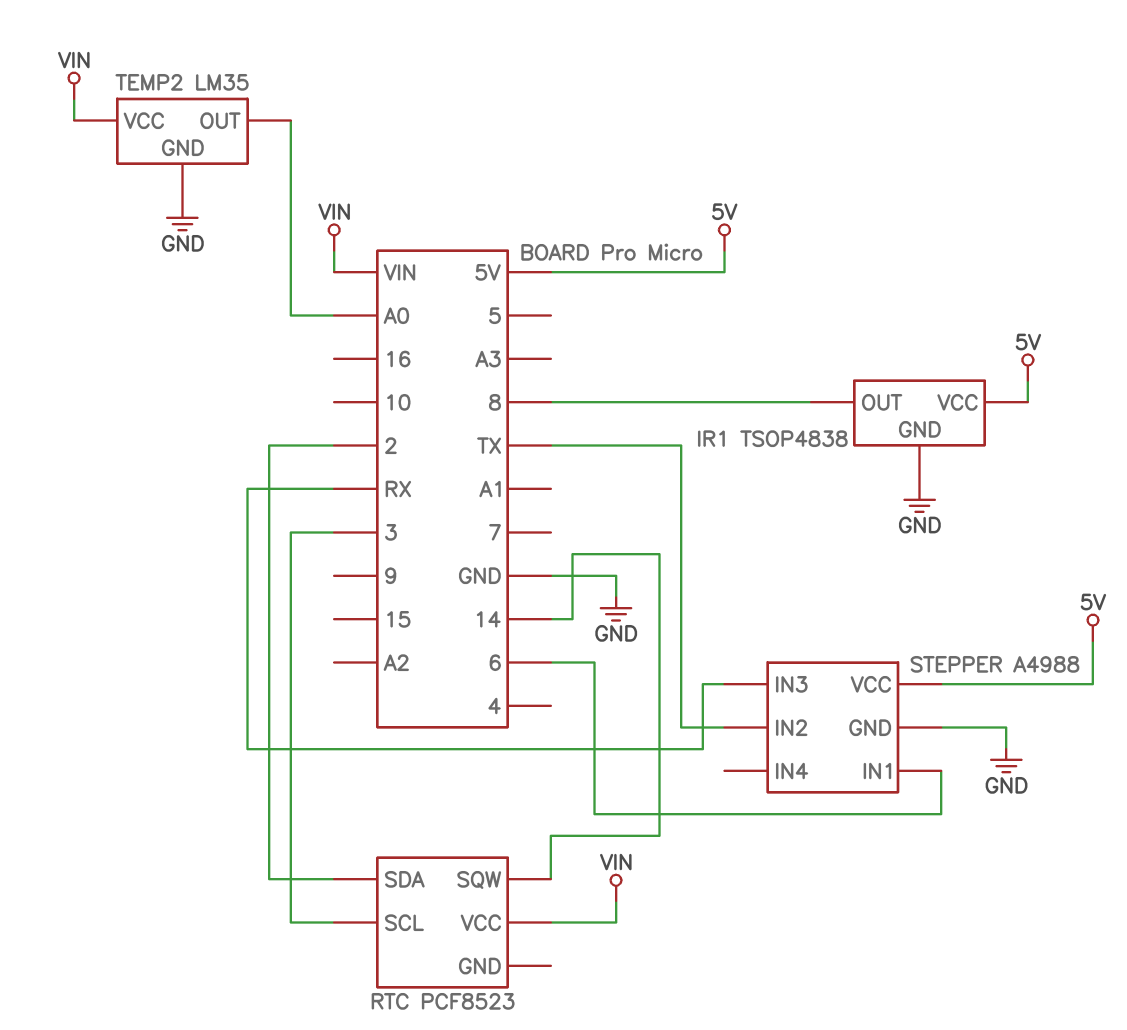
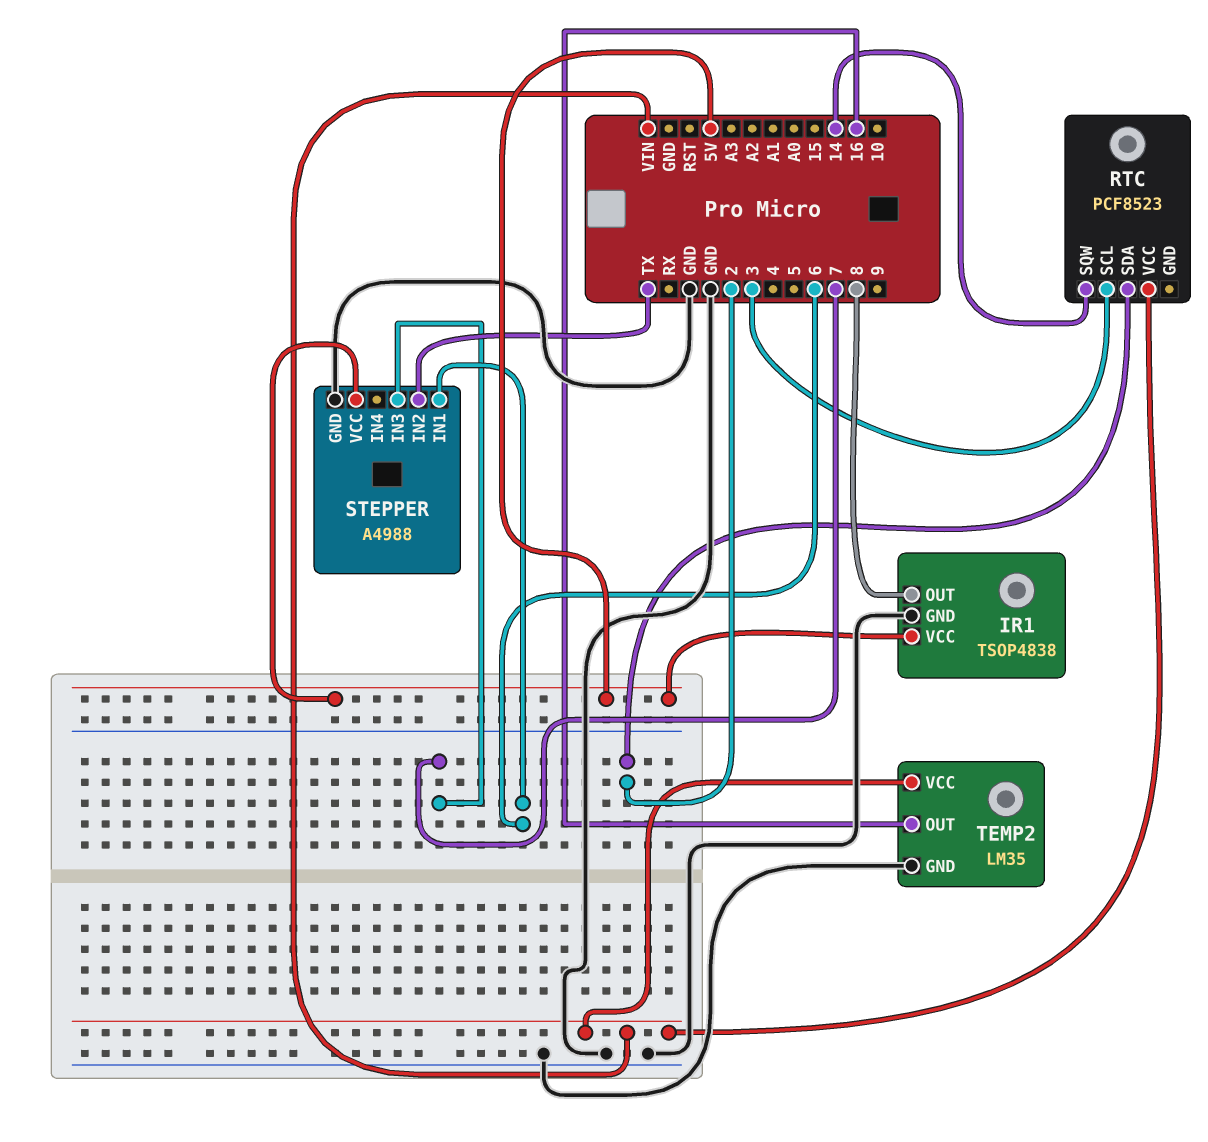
STEPPER pin IN3: RX -> 7
TEMP2 pin OUT: A0 -> 16

